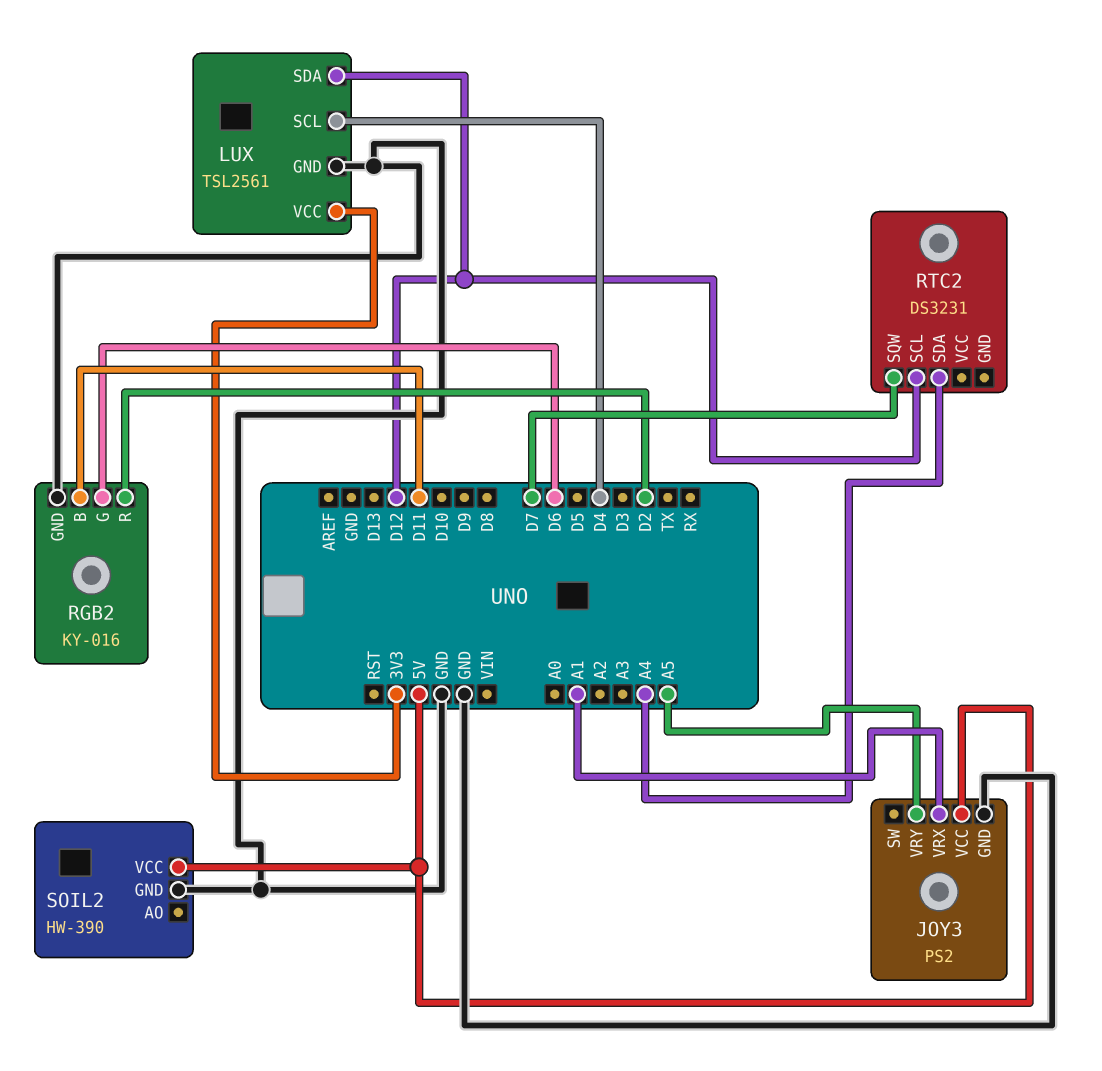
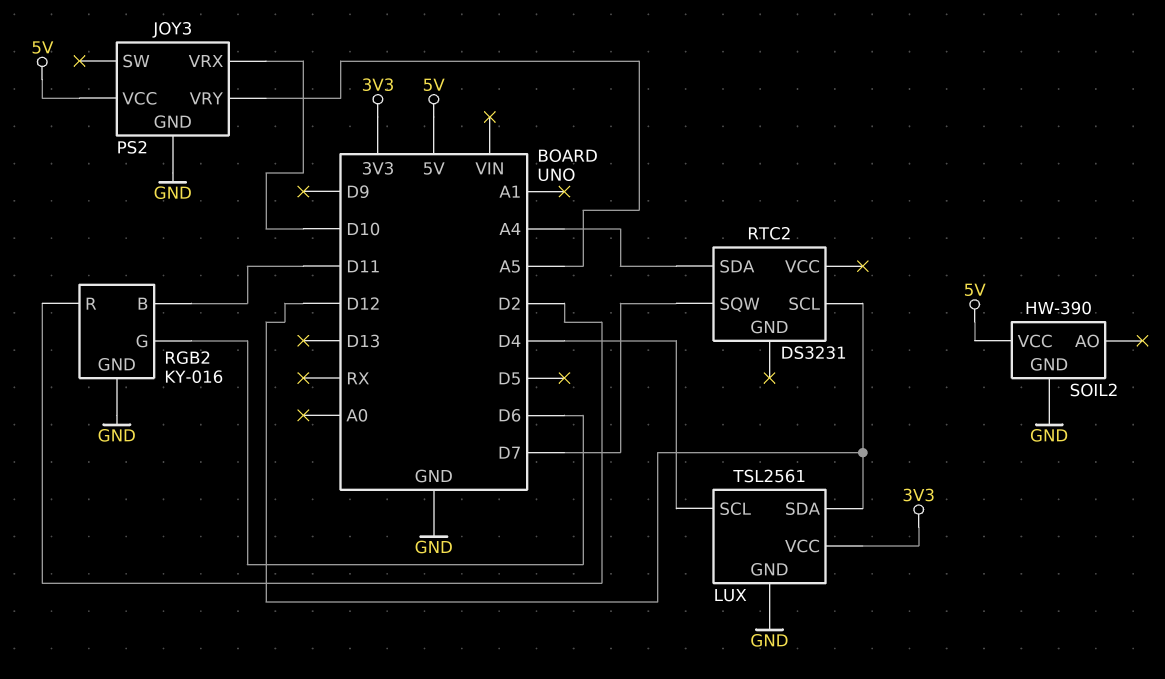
JOY3 pin VRX: A1 -> D10

